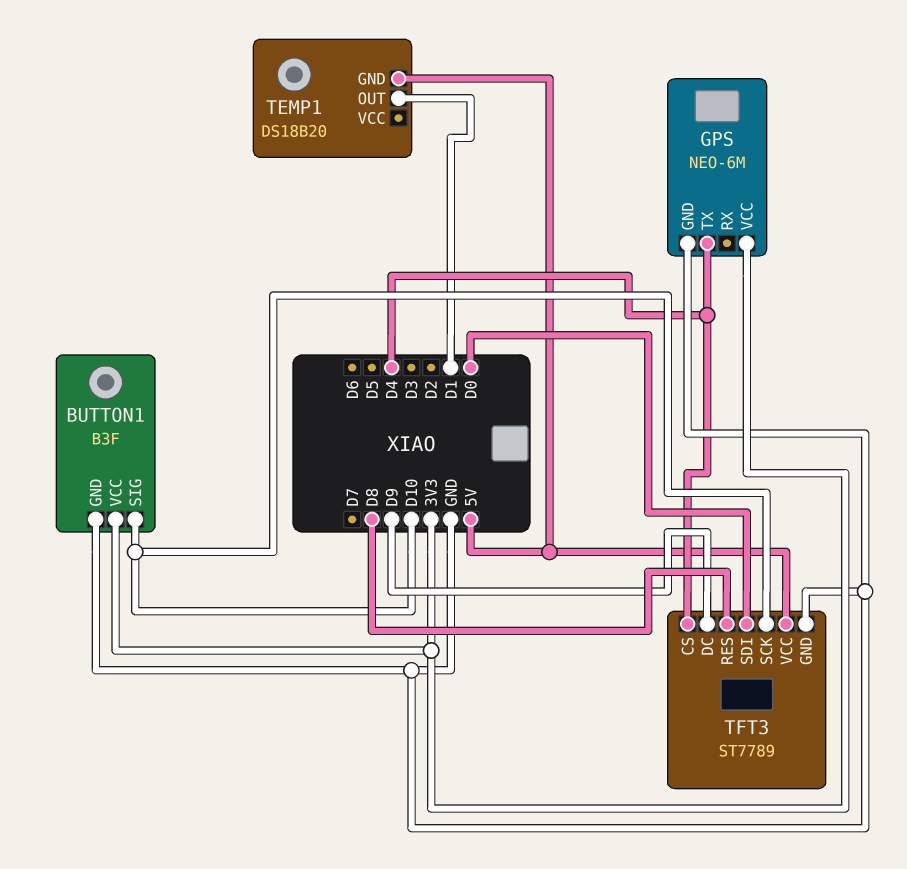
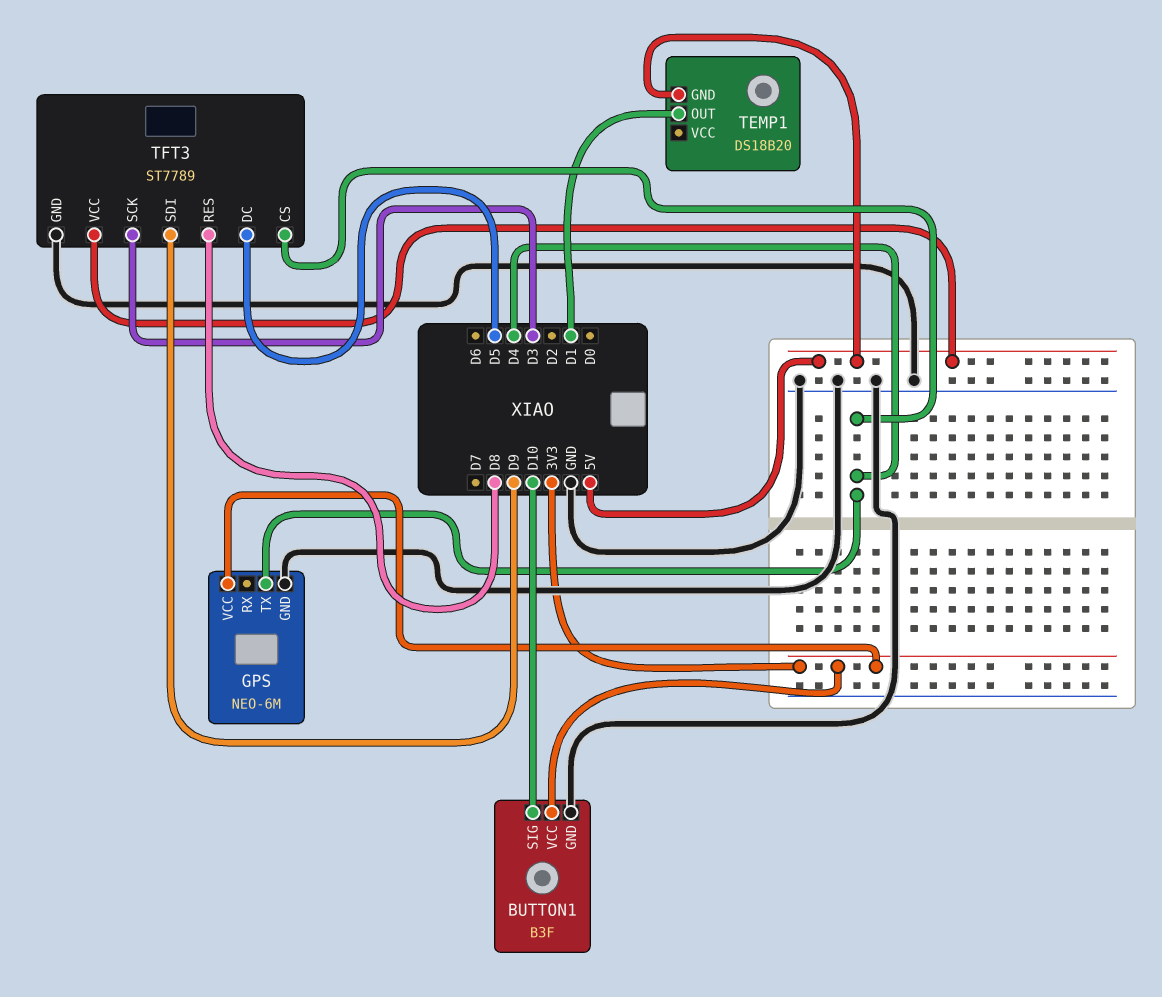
TFT3 pin DC: D9 -> D5
TFT3 pin SCK: D10 -> D3
TFT3 pin SDI: D0 -> D9

